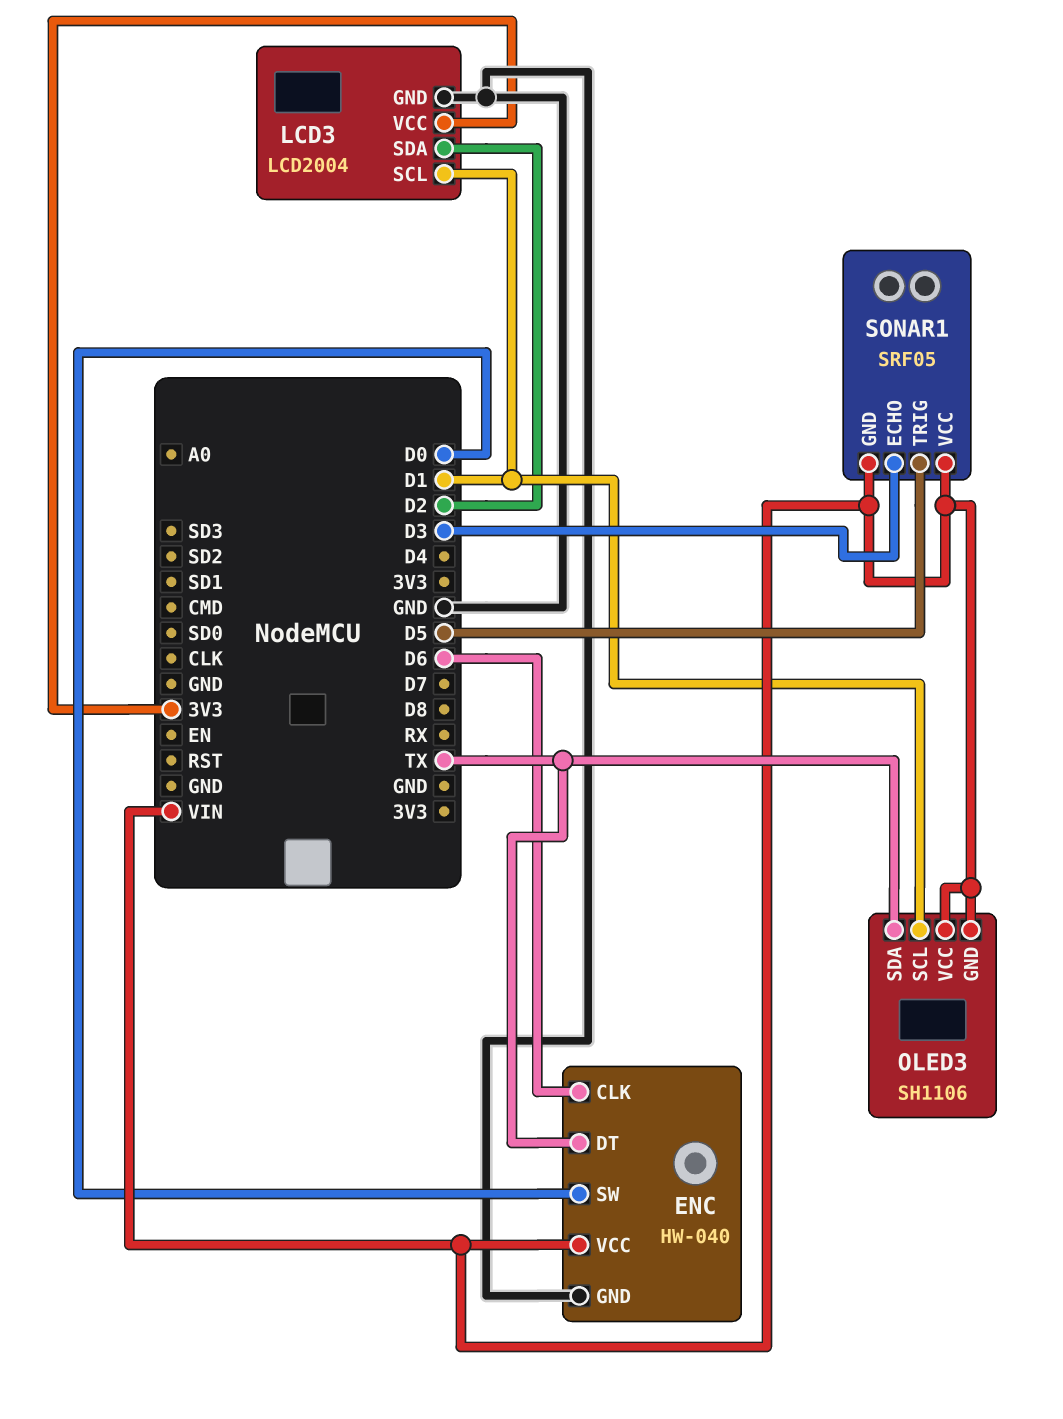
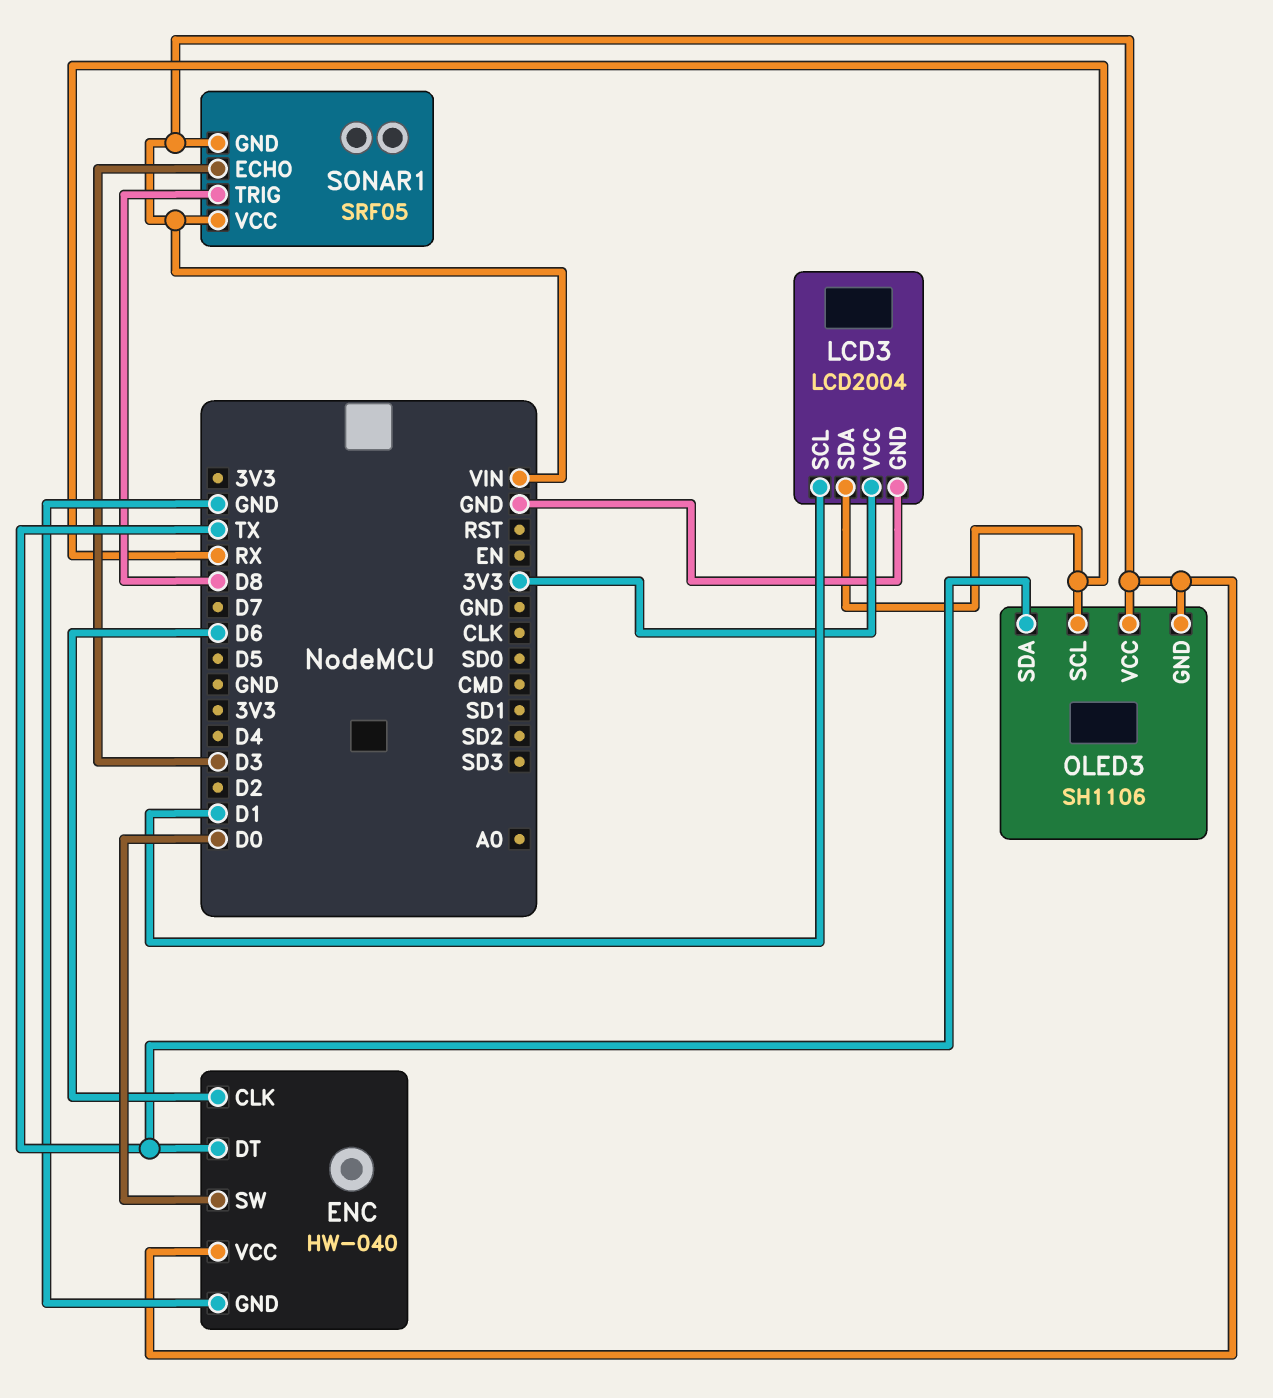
LCD3 pin SDA: D2 -> RX
OLED3 pin SCL: D1 -> RX
SONAR1 pin TRIG: D5 -> D8

